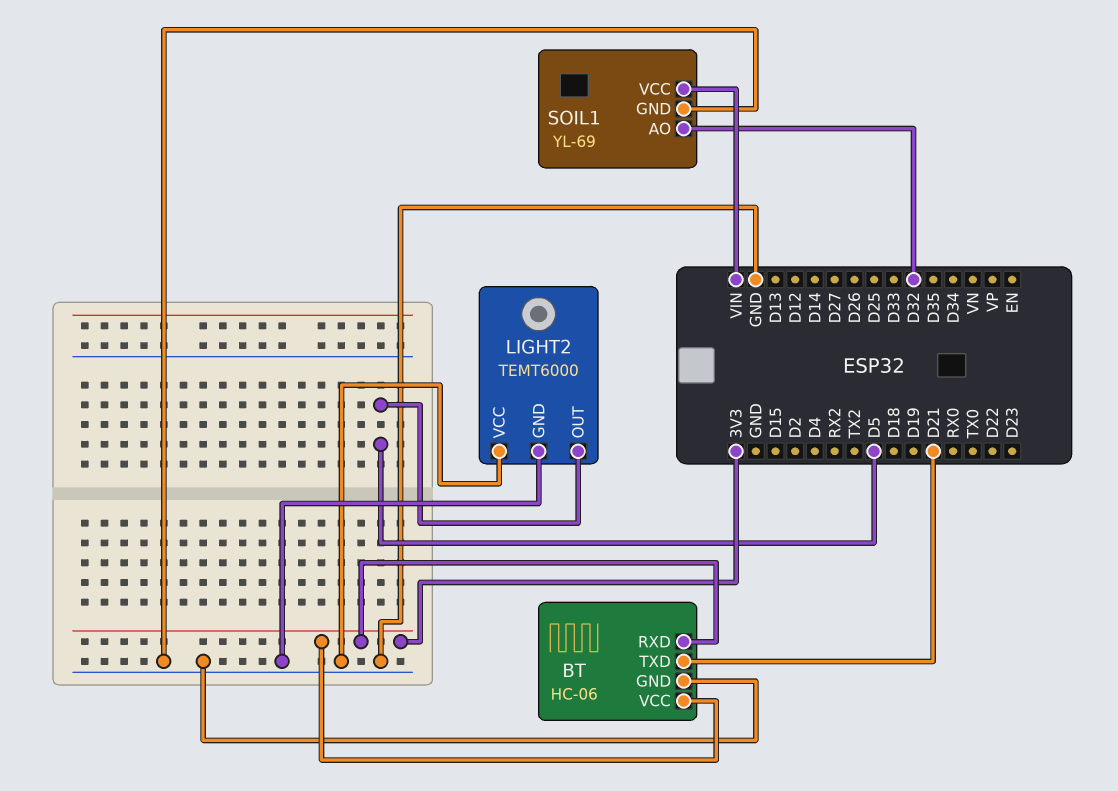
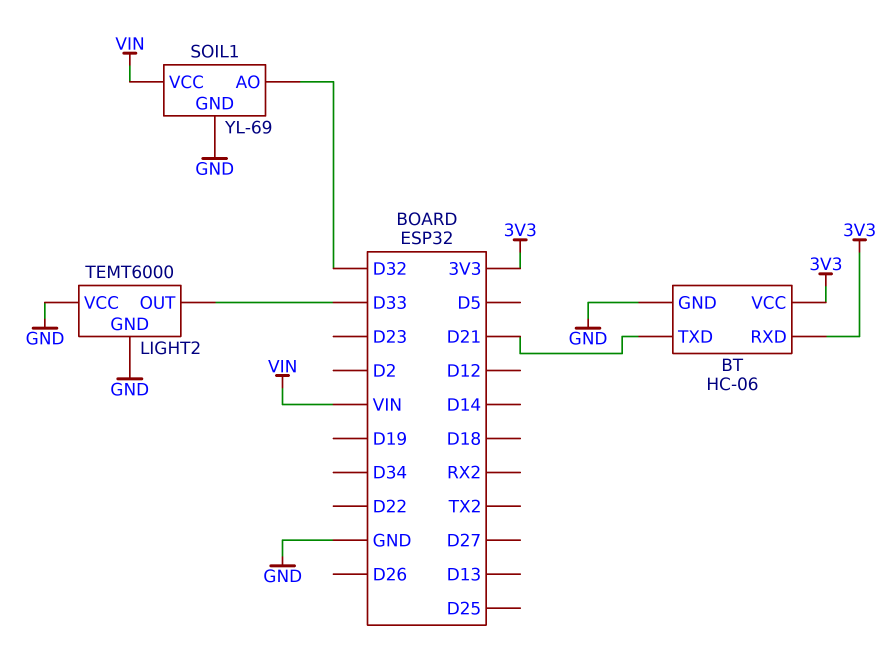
LIGHT2 pin OUT: D5 -> D33

